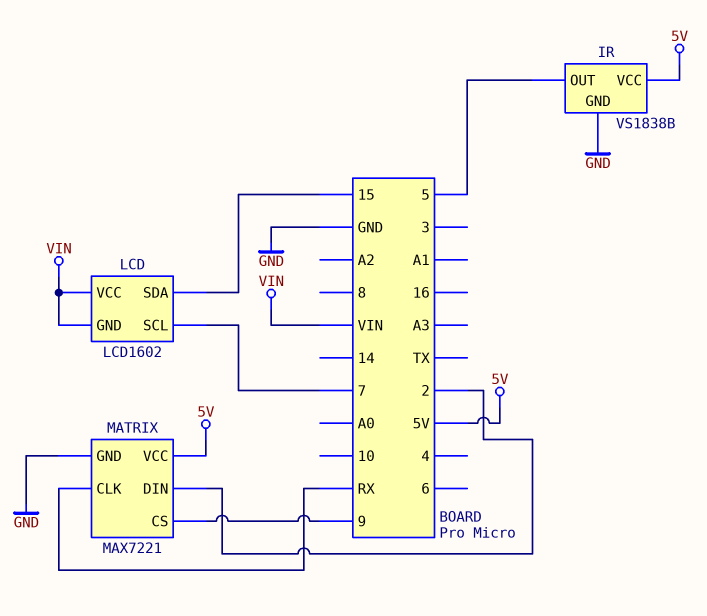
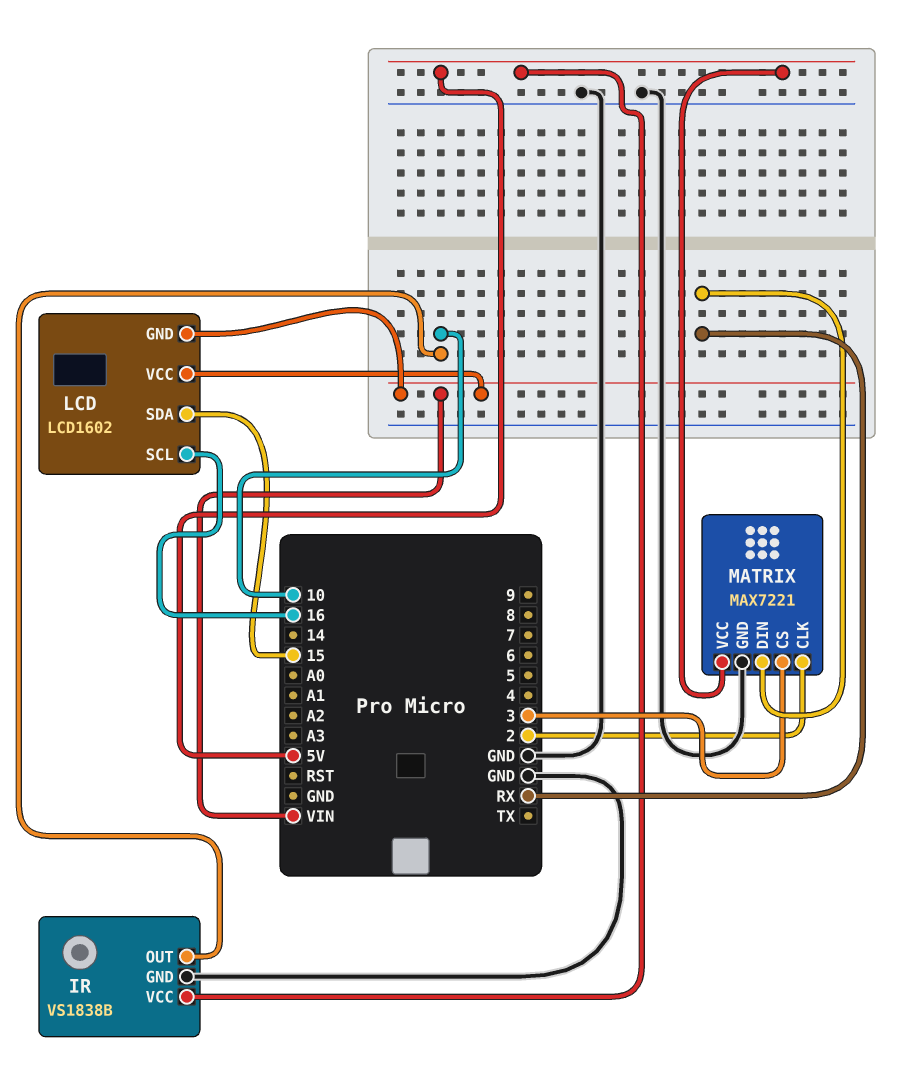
IR pin OUT: 5 -> 10
LCD pin SCL: 7 -> 16
MATRIX pin CLK: RX -> 2
MATRIX pin CS: 9 -> 3
MATRIX pin DIN: 2 -> RX

